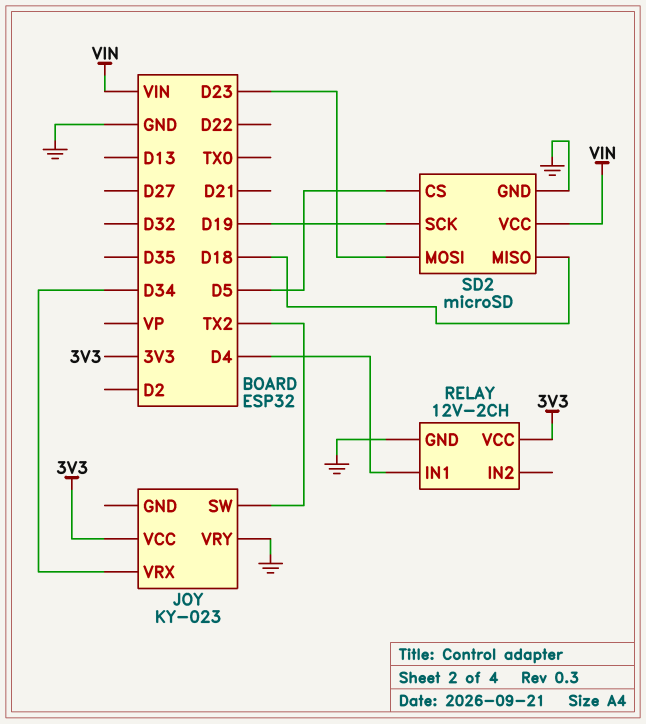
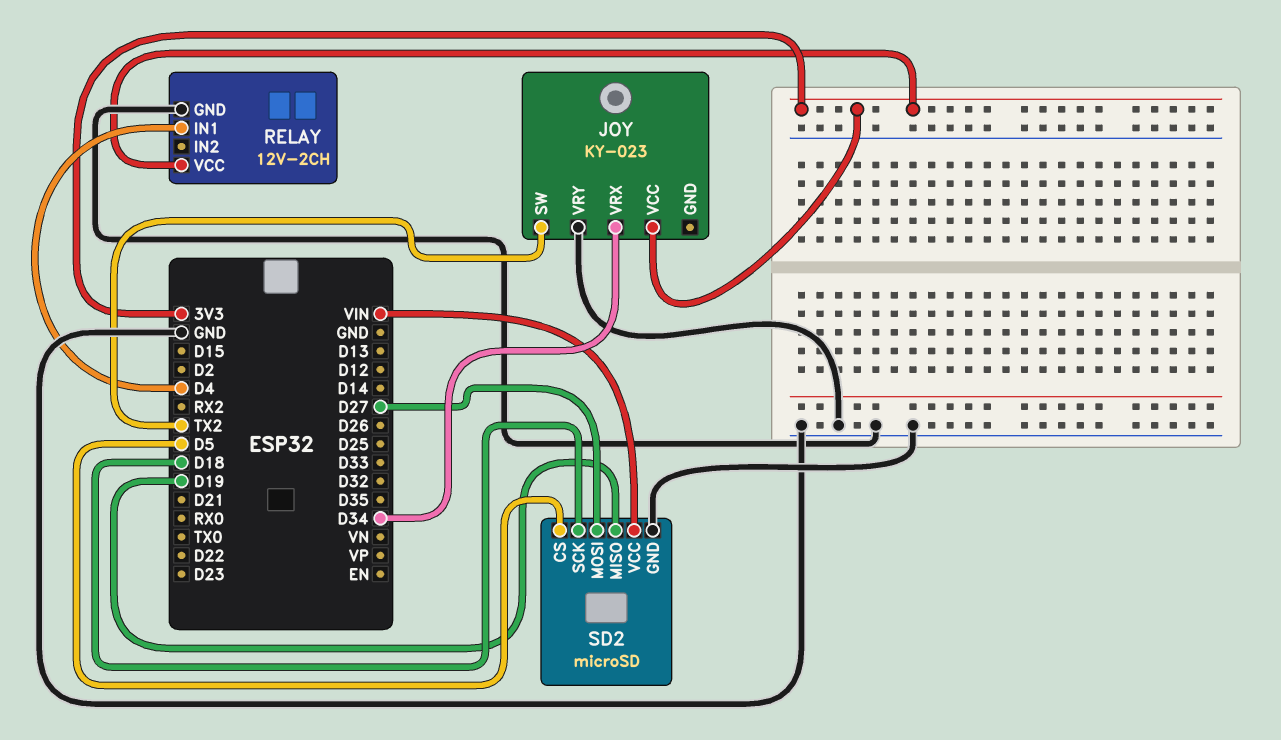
SD2 pin MISO: D18 -> D19
SD2 pin MOSI: D23 -> D27
SD2 pin SCK: D19 -> D18

